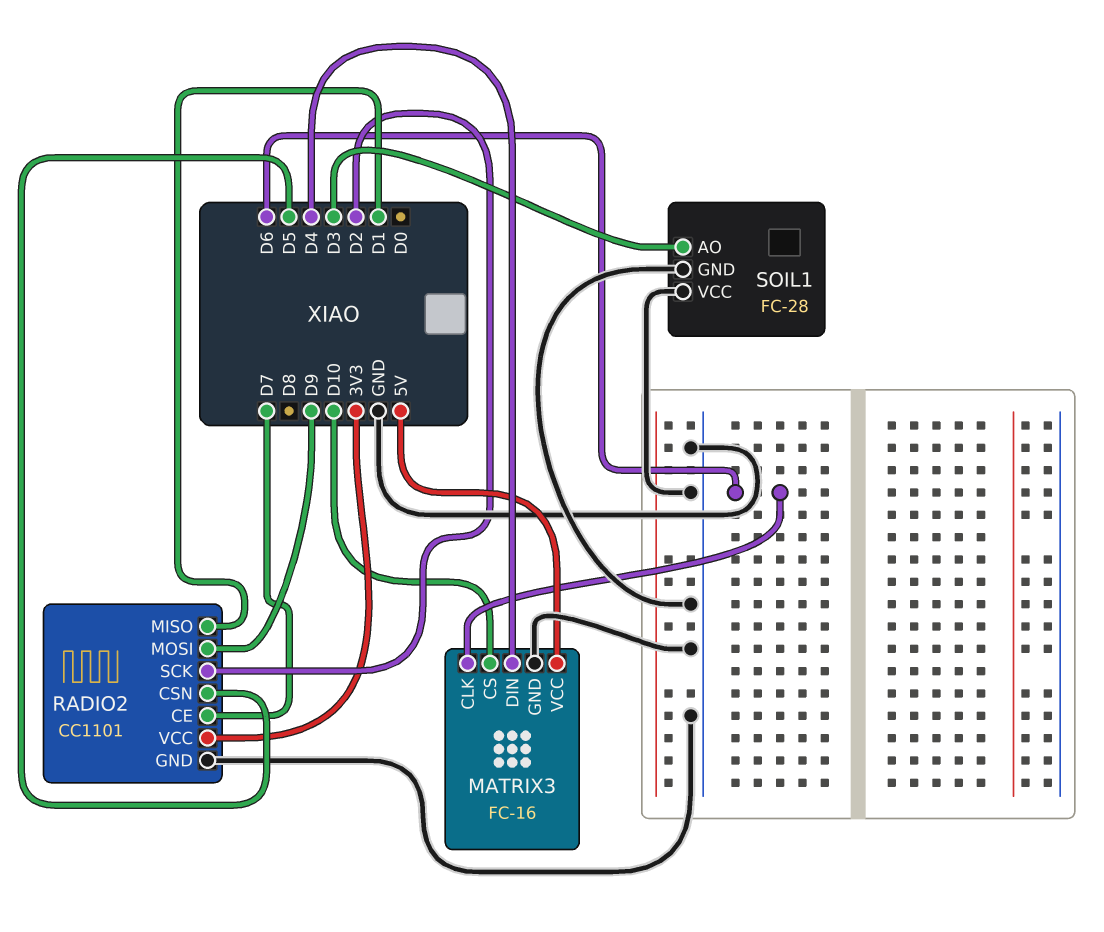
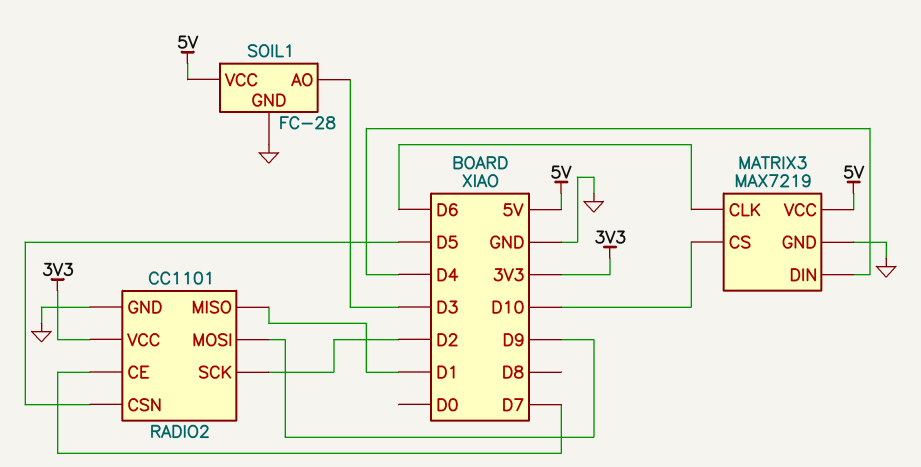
MATRIX3: FC-16 -> MAX7219
SOIL1 pin VCC: GND -> 5V

